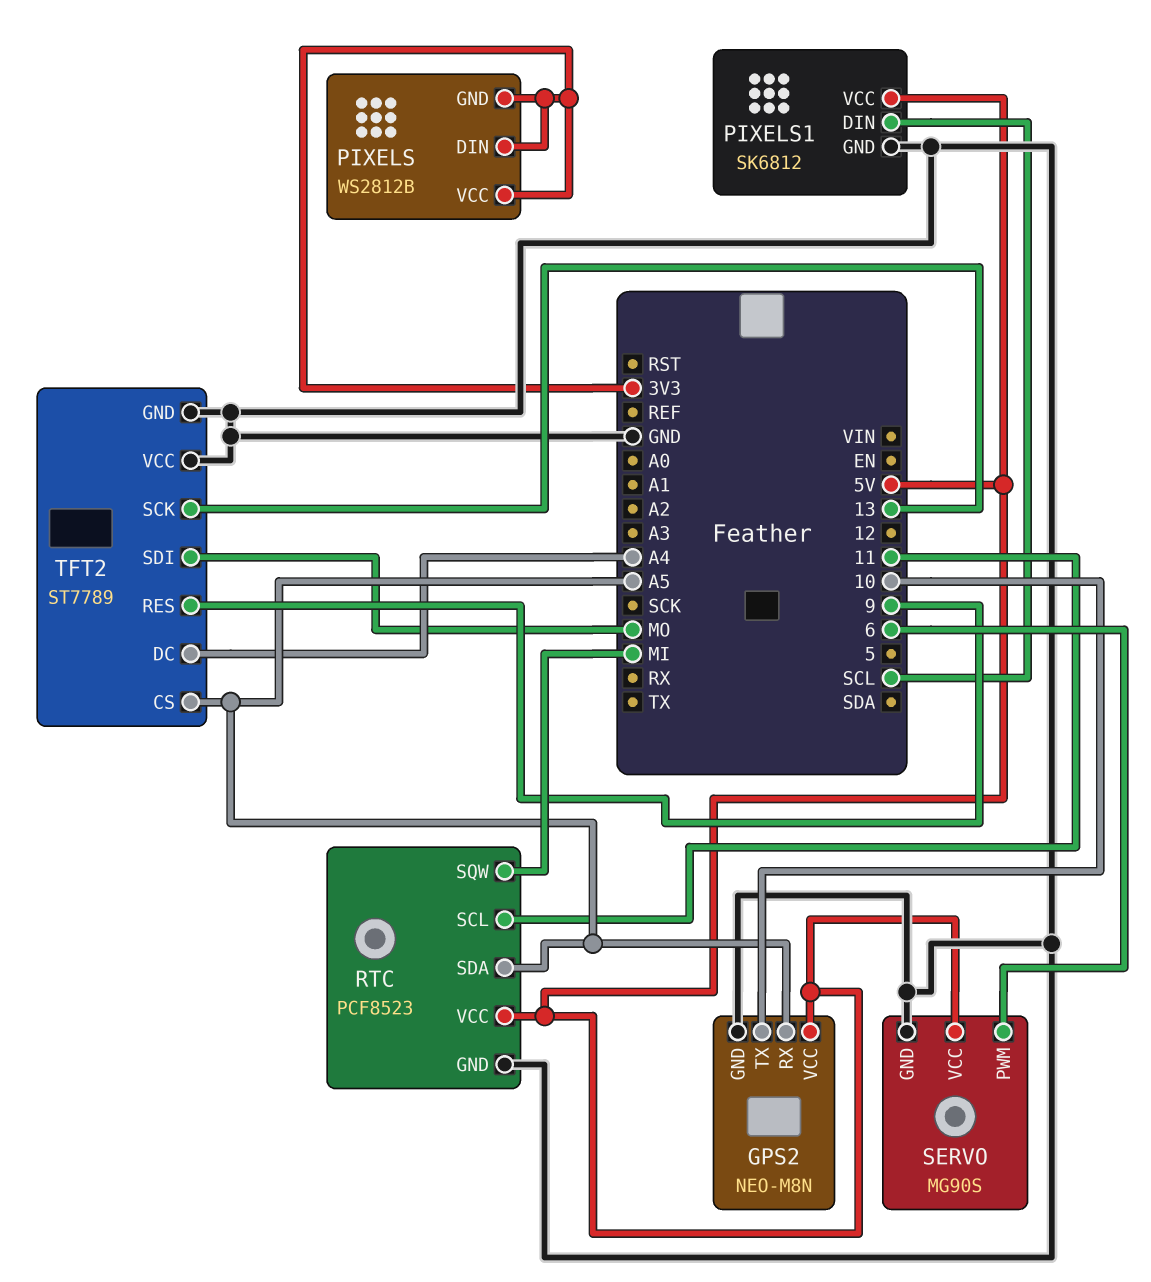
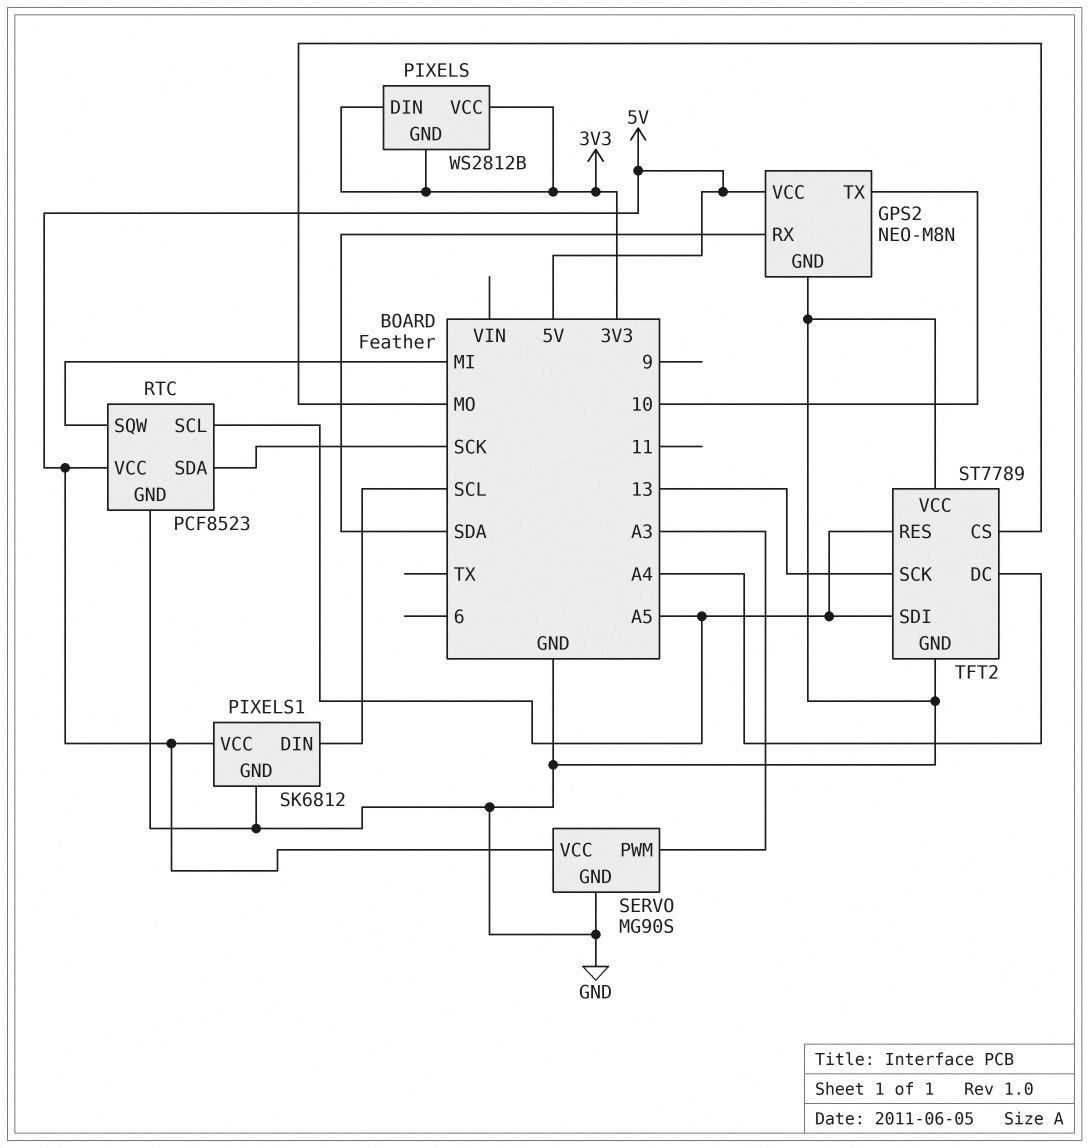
GPS2 pin RX: A5 -> SDA
RTC pin SCL: 11 -> A5
RTC pin SDA: A5 -> SCK
SERVO pin PWM: 6 -> A3
TFT2 pin CS: A5 -> MO
TFT2 pin RES: 9 -> A5
TFT2 pin SDI: MO -> A5

